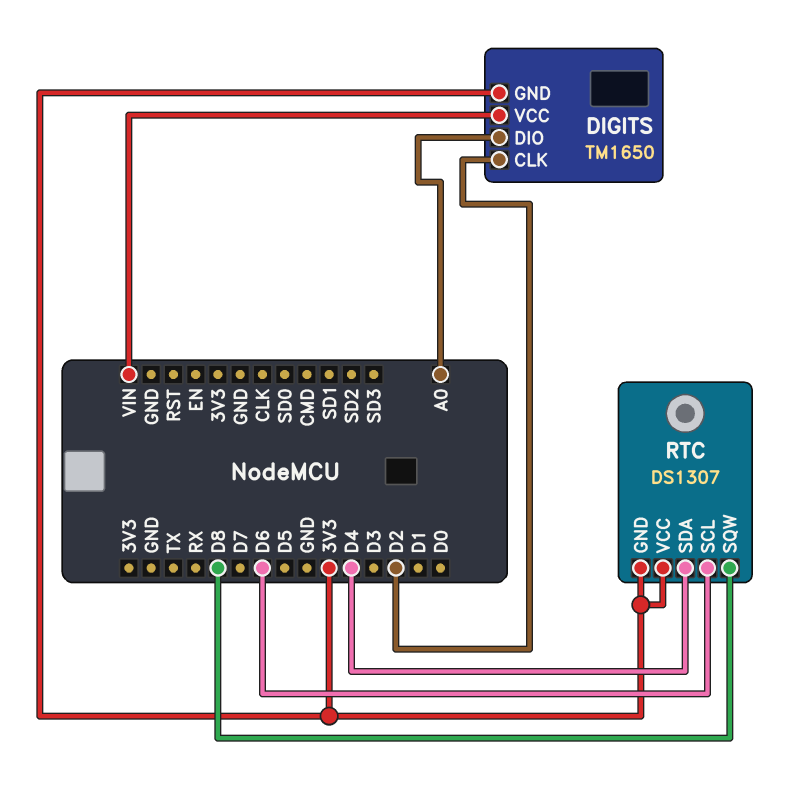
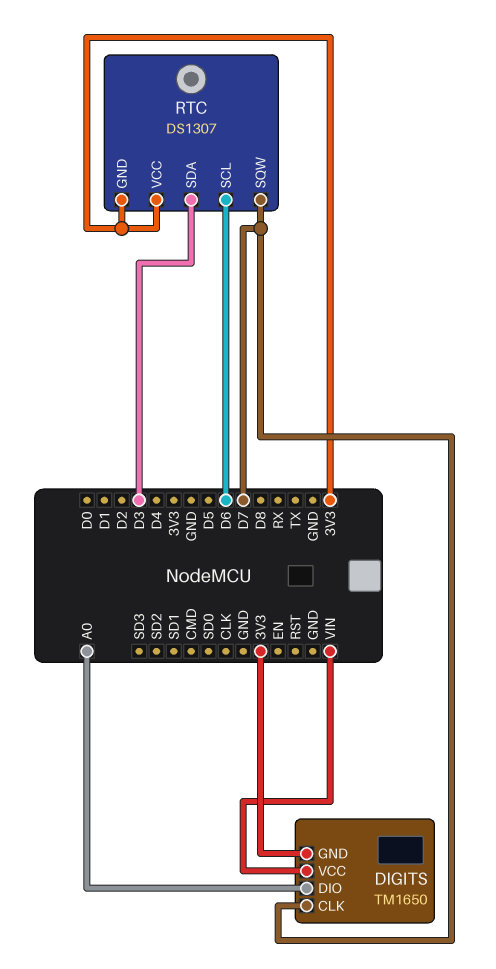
DIGITS pin CLK: D2 -> D7
RTC pin SDA: D4 -> D3
RTC pin SQW: D8 -> D7

